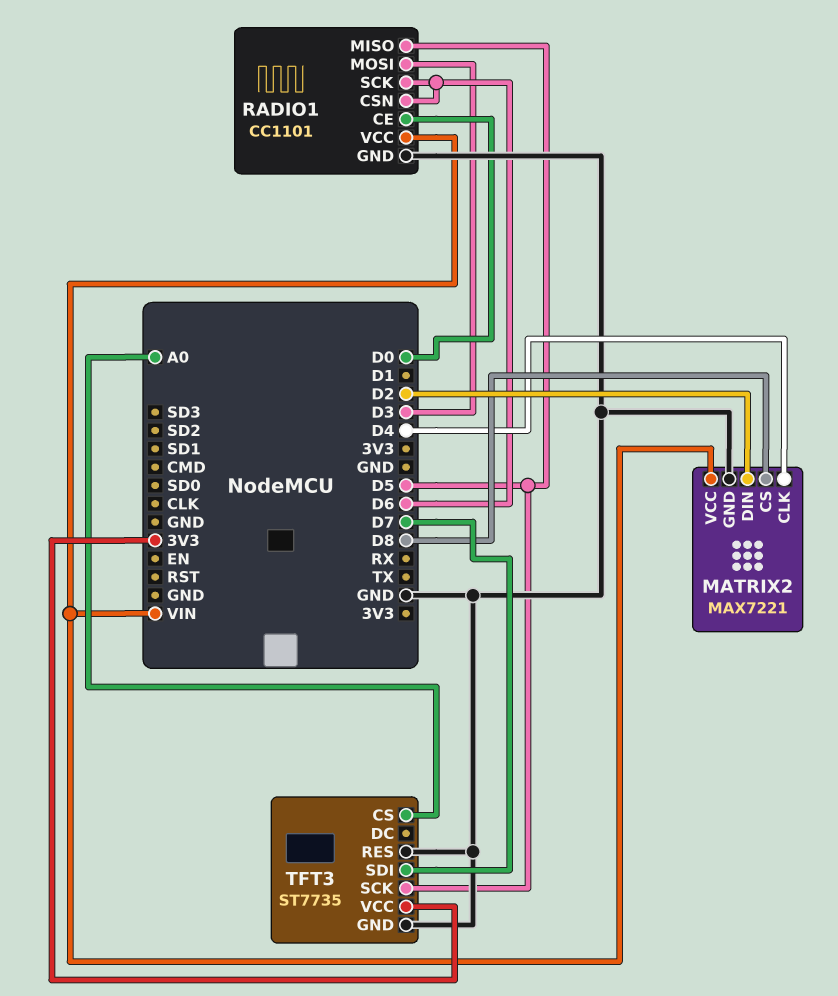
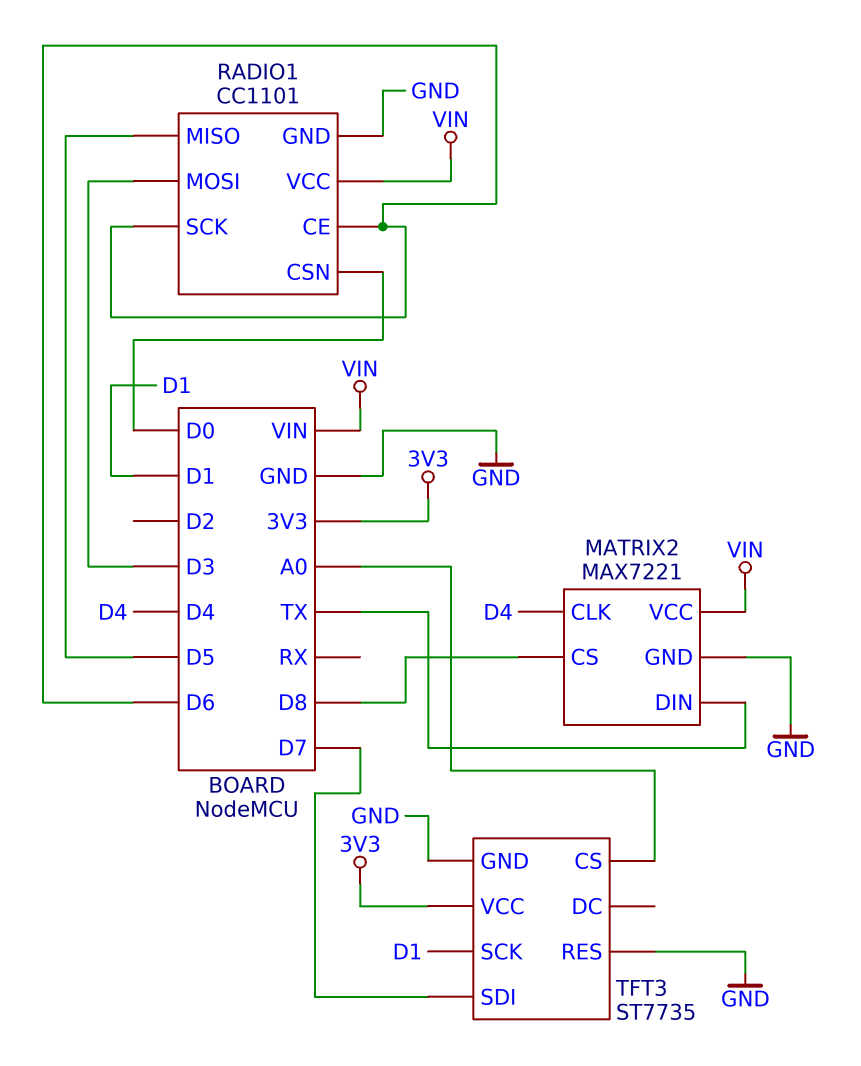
MATRIX2 pin DIN: D2 -> TX
RADIO1 pin CE: D0 -> D6
RADIO1 pin CSN: D6 -> D0
TFT3 pin SCK: D5 -> D1

